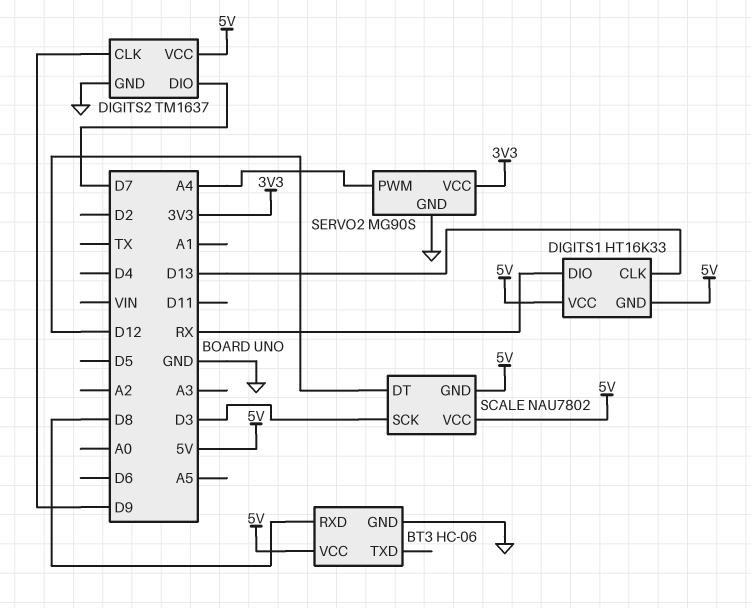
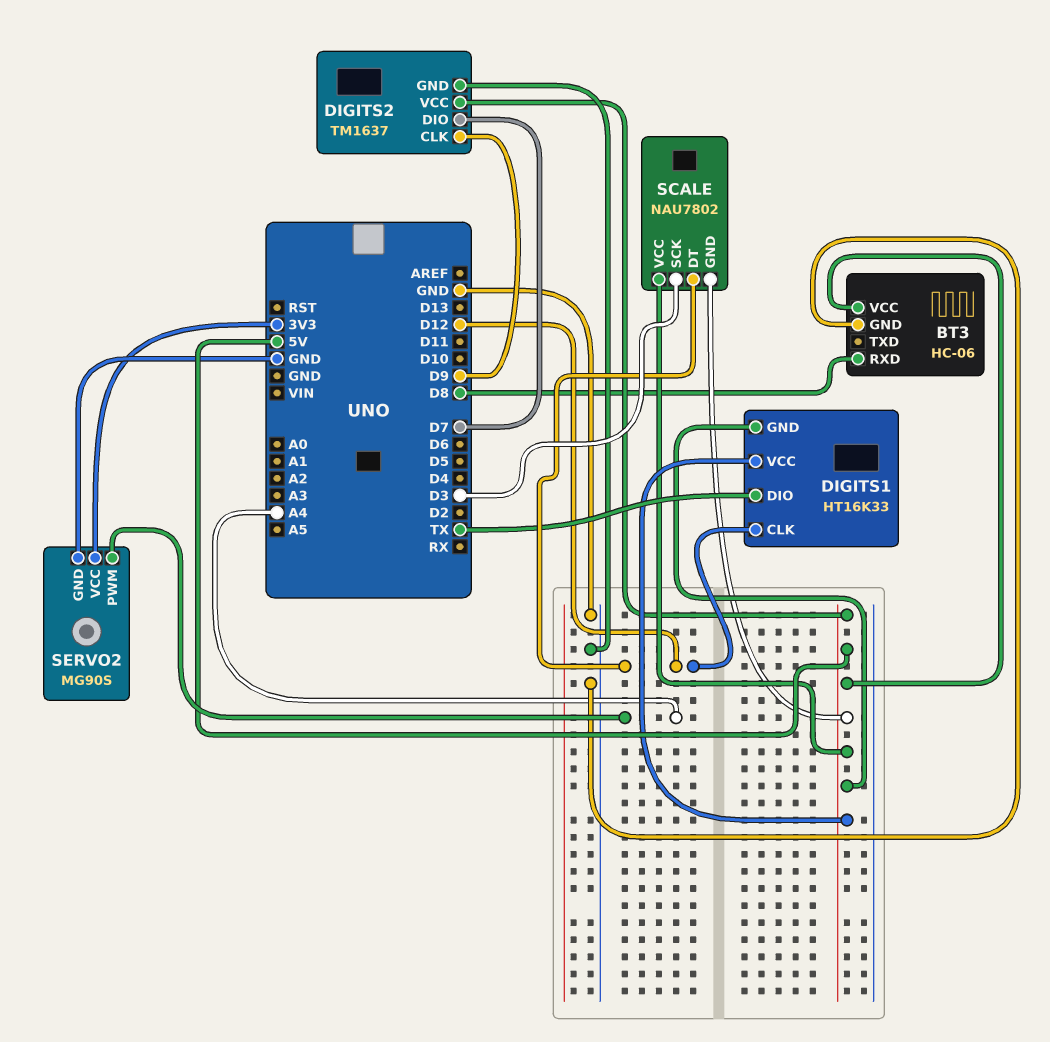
DIGITS1 pin CLK: D13 -> D12
DIGITS1 pin DIO: RX -> TX

